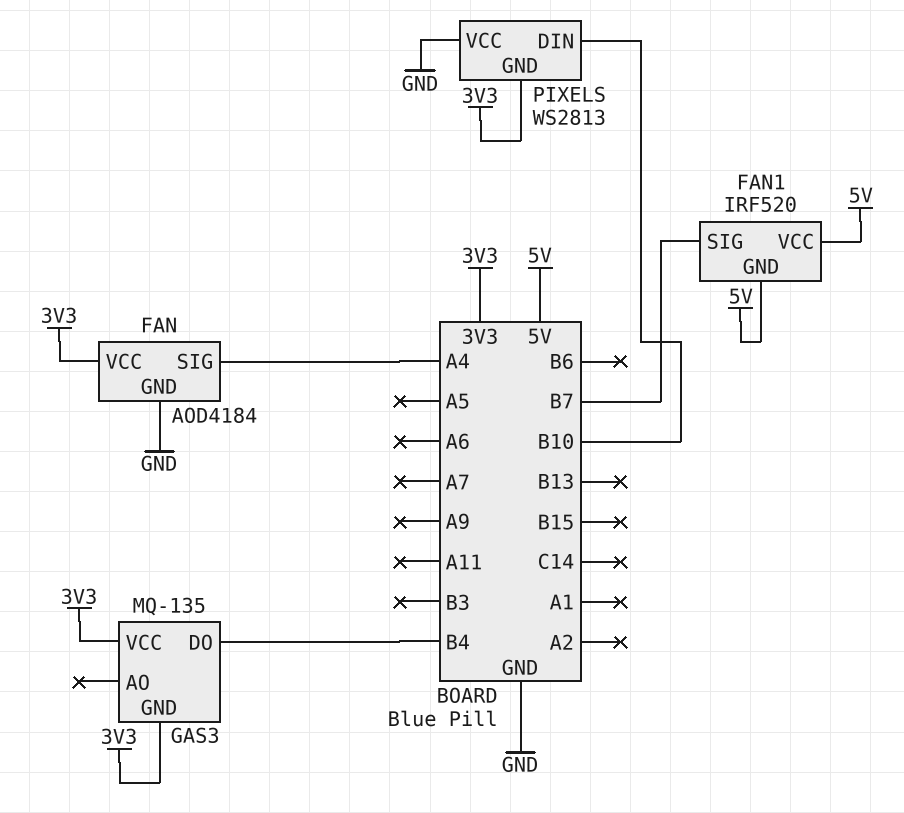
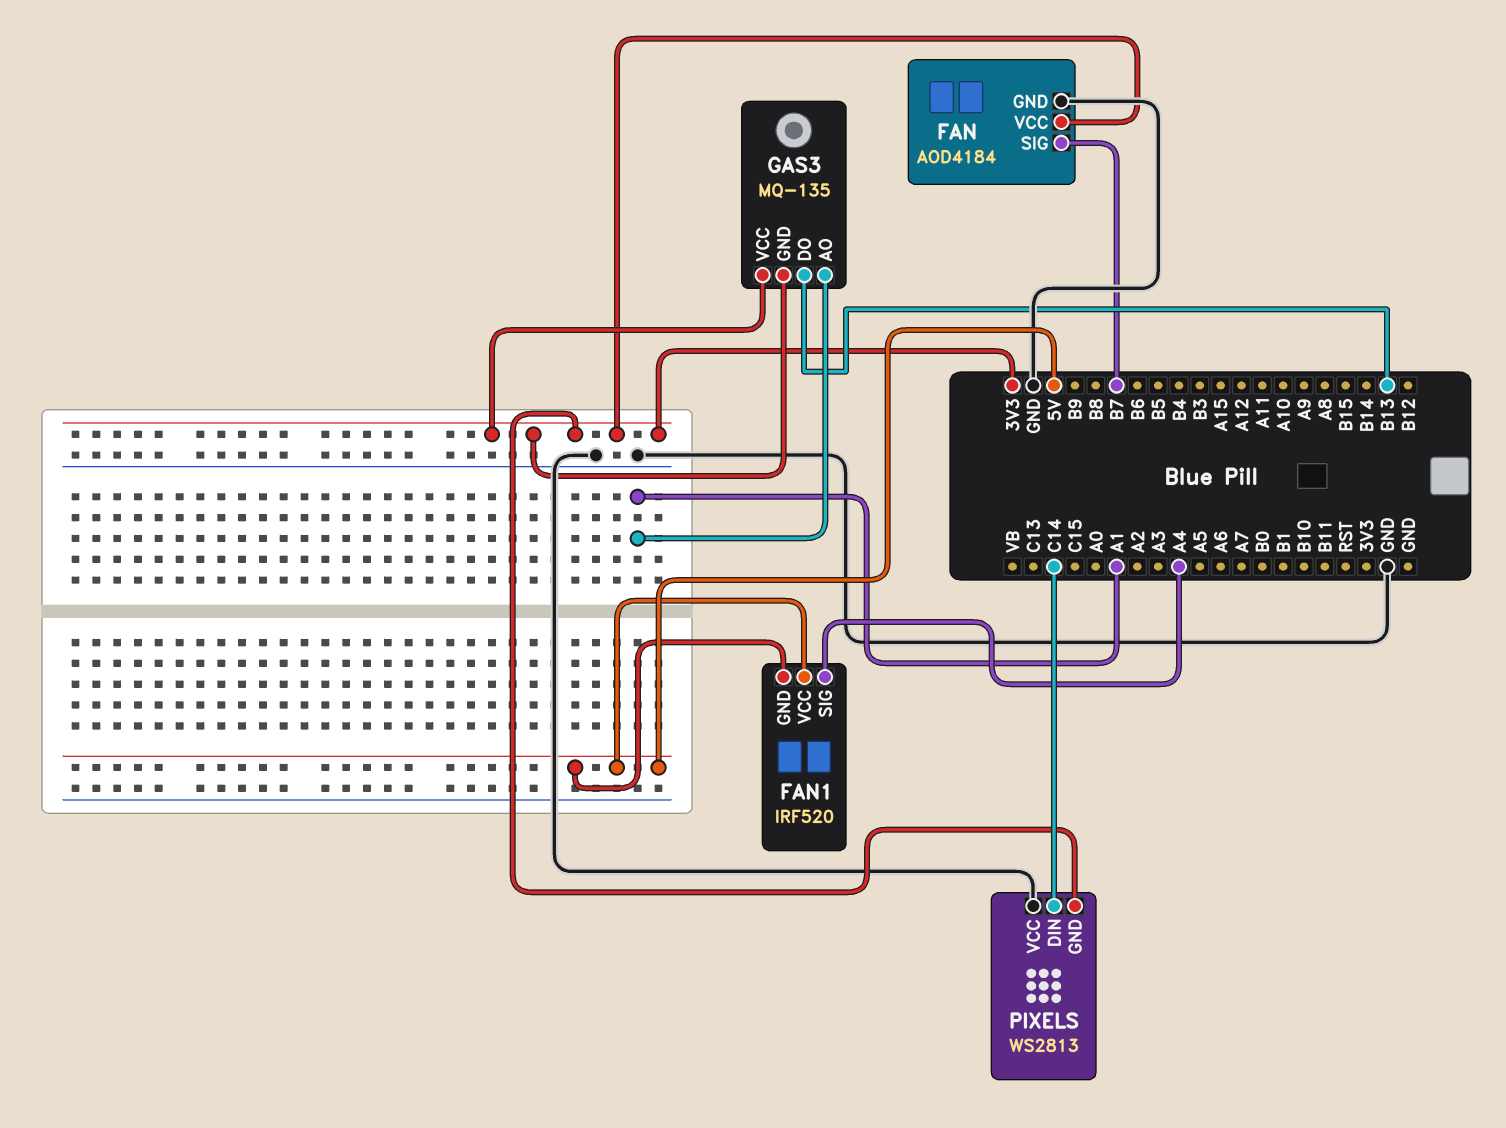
FAN pin SIG: A4 -> B7
FAN1 pin SIG: B7 -> A4
GAS3 pin AO: none -> A1
GAS3 pin DO: B4 -> B13
PIXELS pin DIN: B10 -> C14

